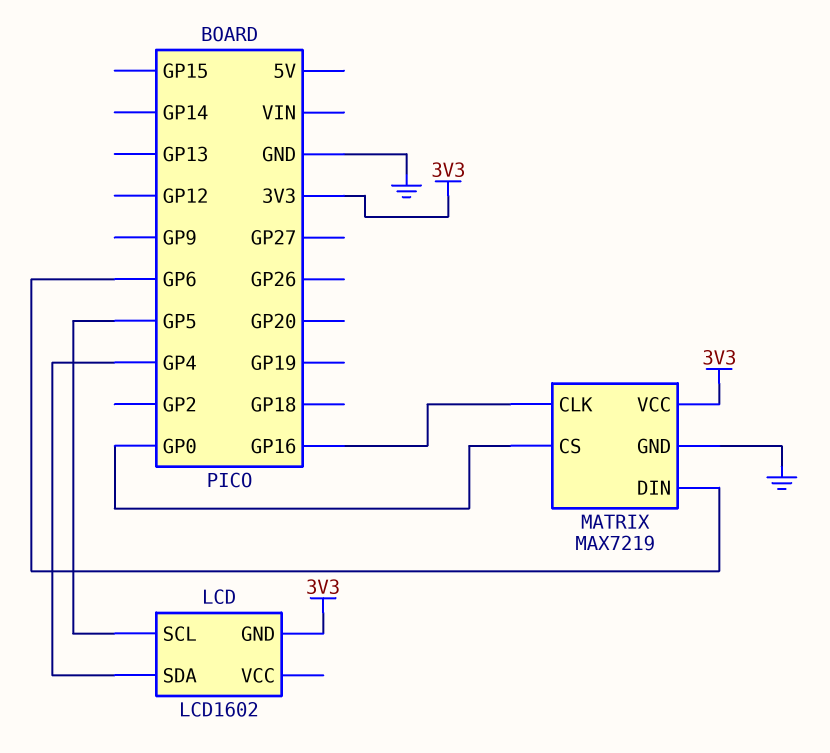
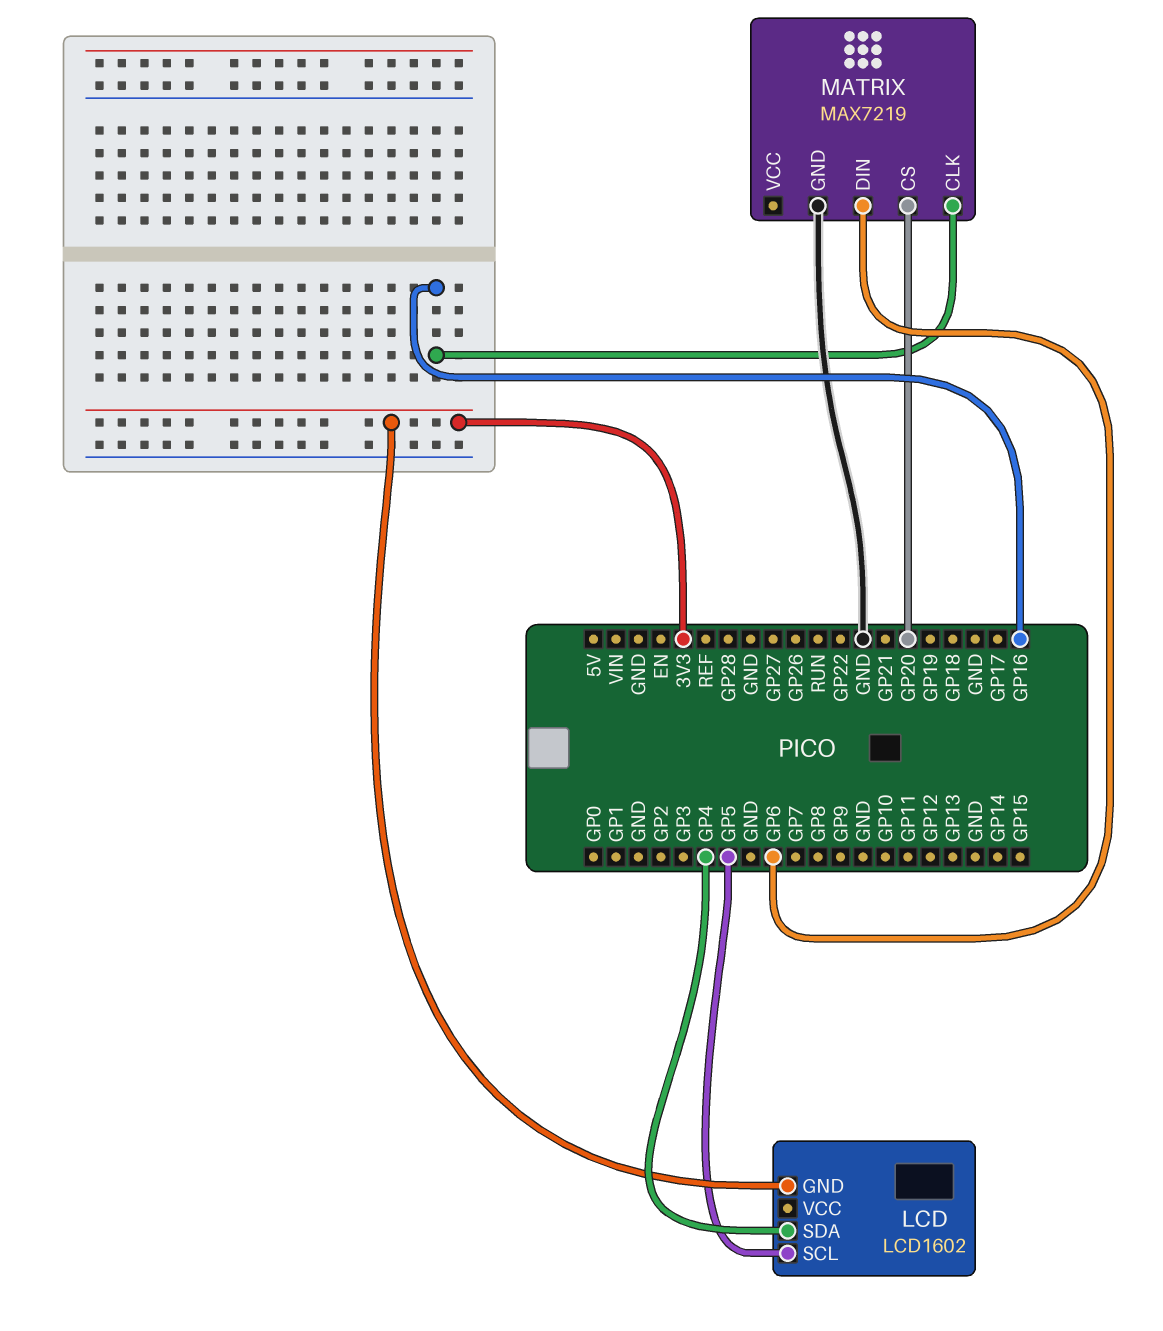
MATRIX pin CS: GP0 -> GP20
MATRIX pin VCC: 3V3 -> none

